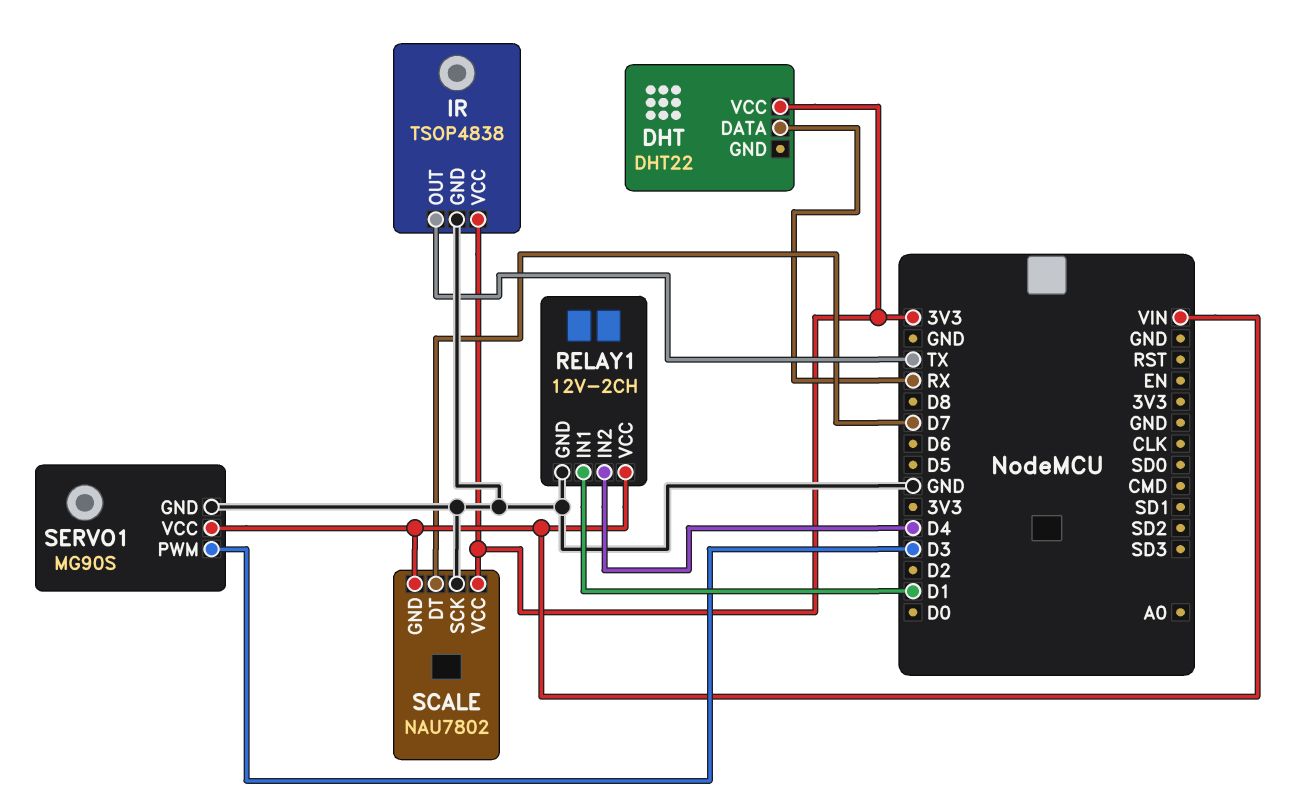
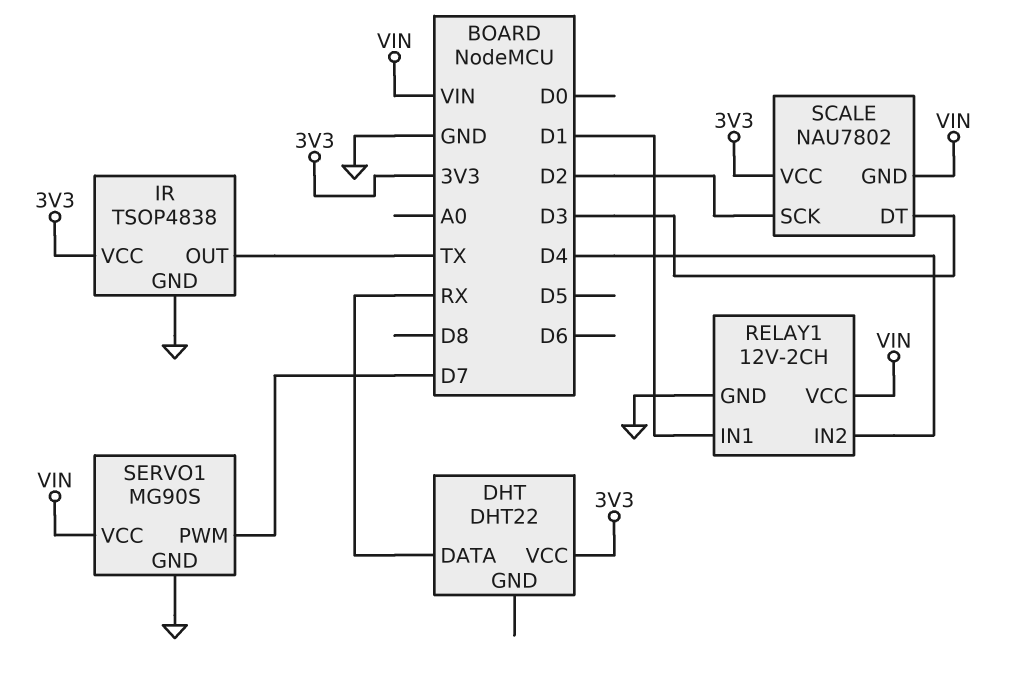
SCALE pin DT: D7 -> D3
SCALE pin SCK: GND -> D2
SERVO1 pin PWM: D3 -> D7

